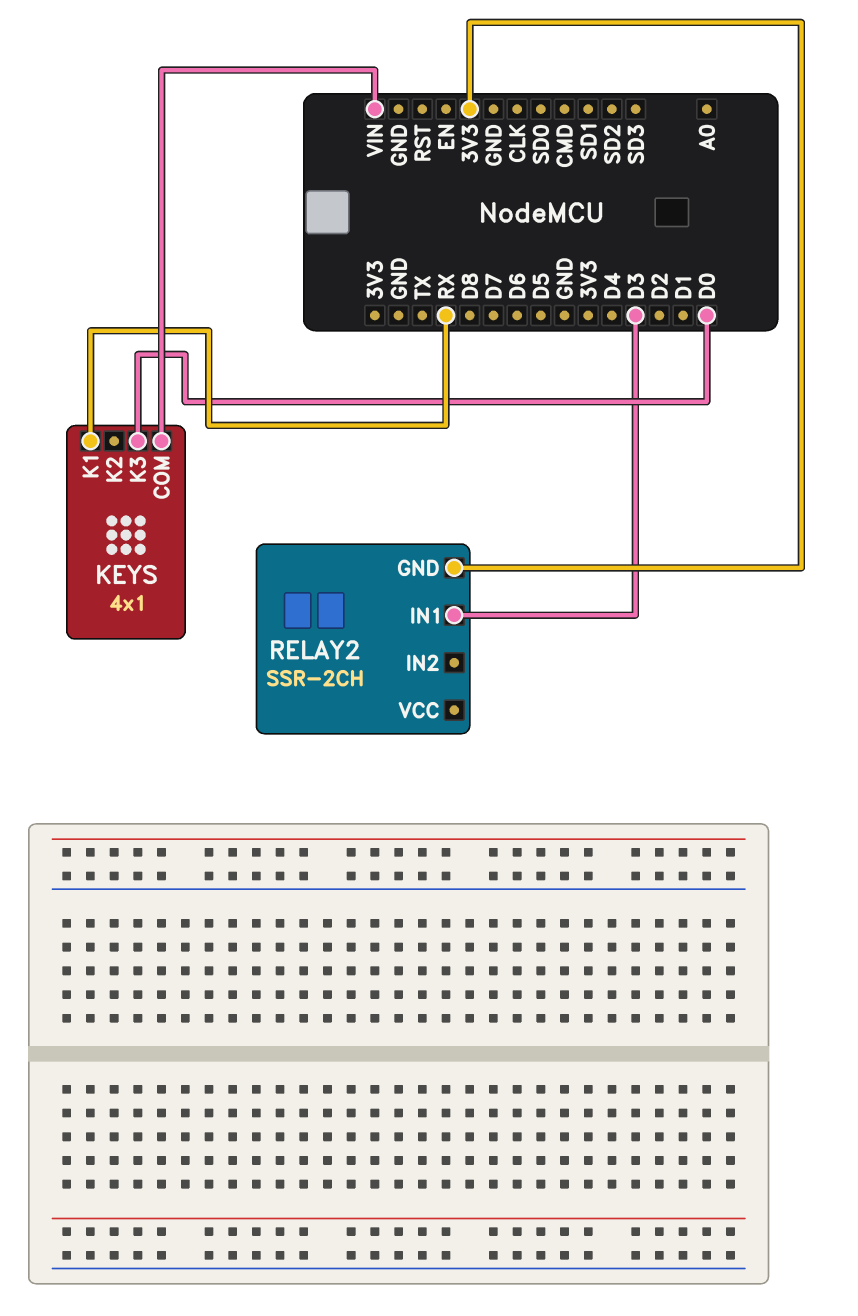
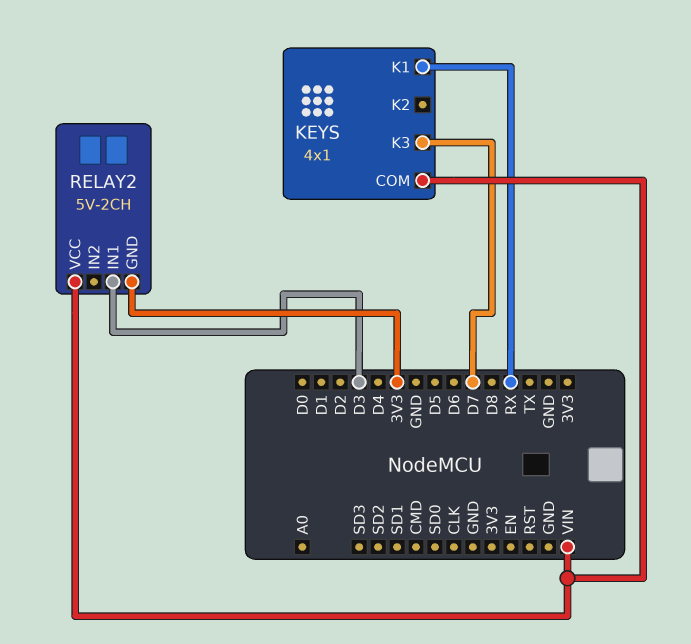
KEYS pin K3: D0 -> D7
RELAY2: SSR-2CH -> 5V-2CH
RELAY2 pin VCC: none -> VIN

